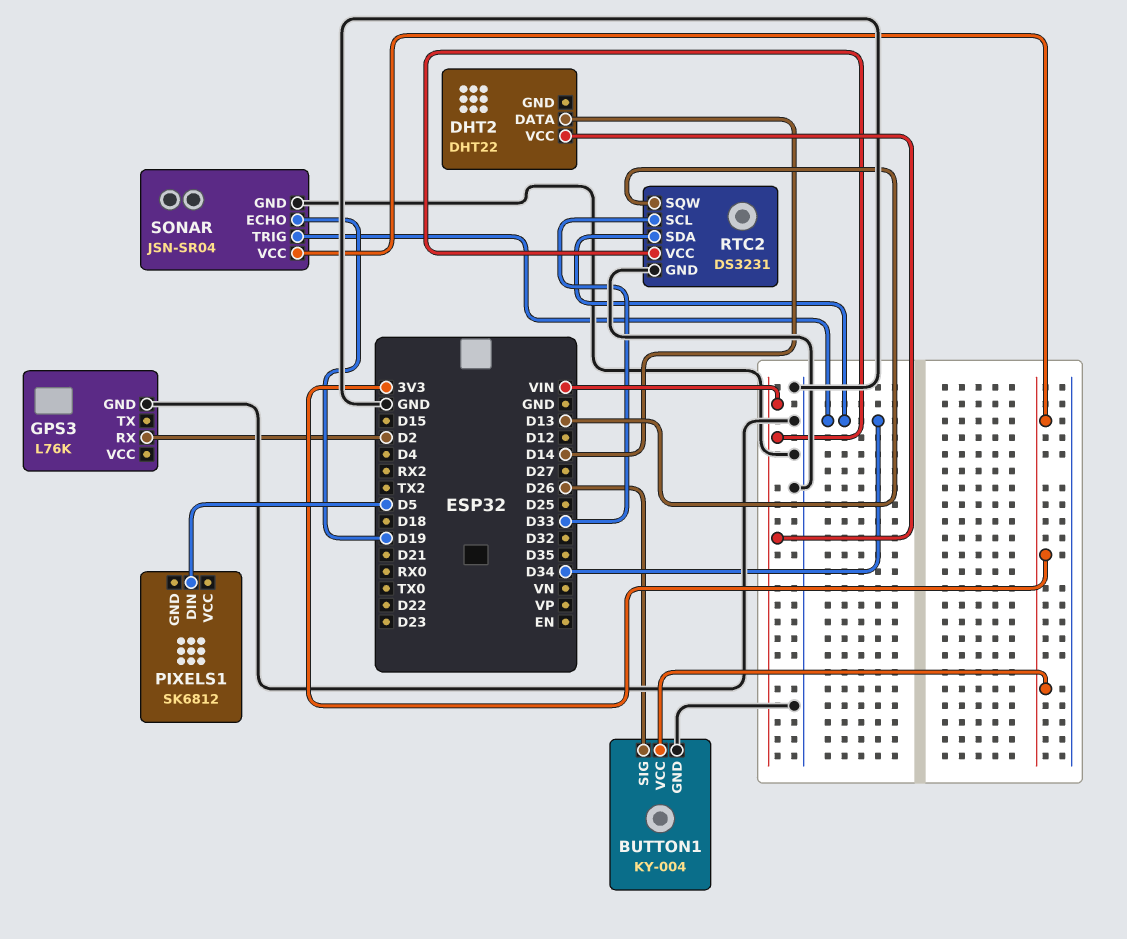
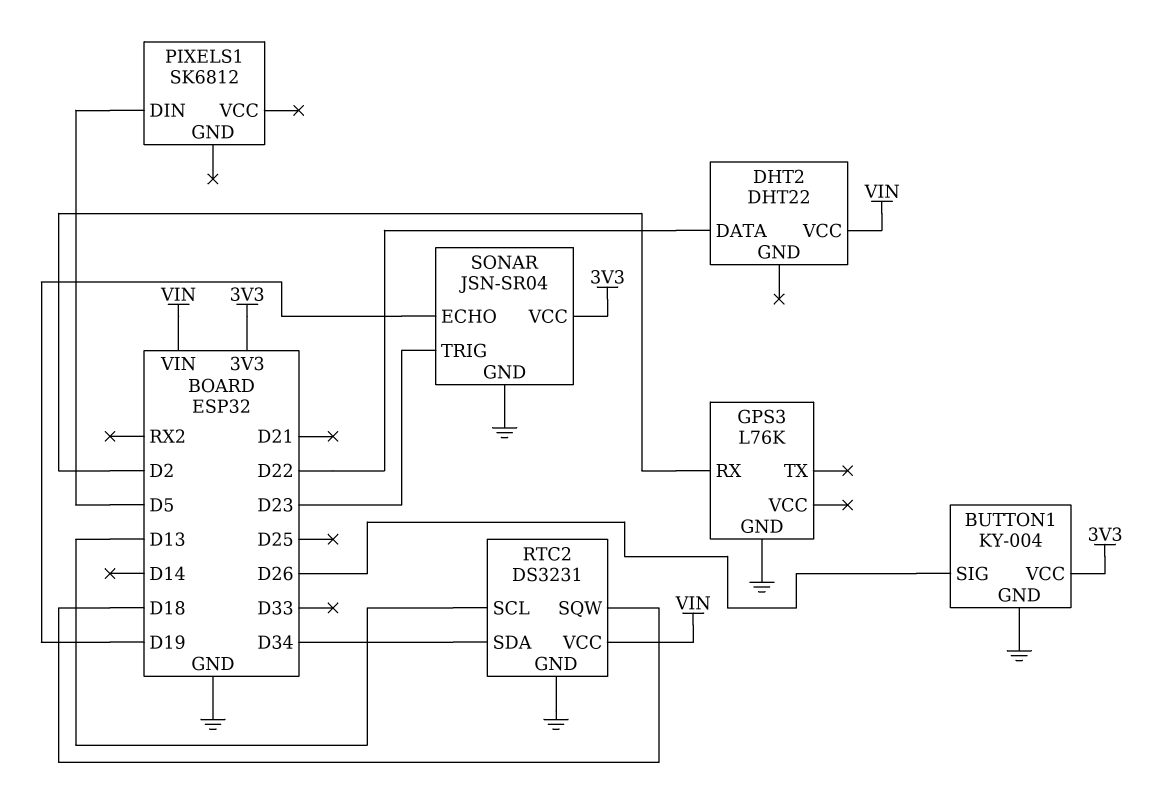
DHT2 pin DATA: D14 -> D22
RTC2 pin SCL: D33 -> D13
RTC2 pin SQW: D13 -> D18
SONAR pin TRIG: D34 -> D23

